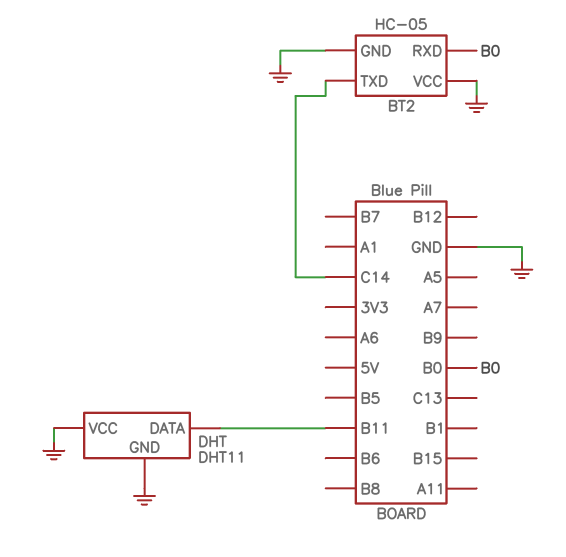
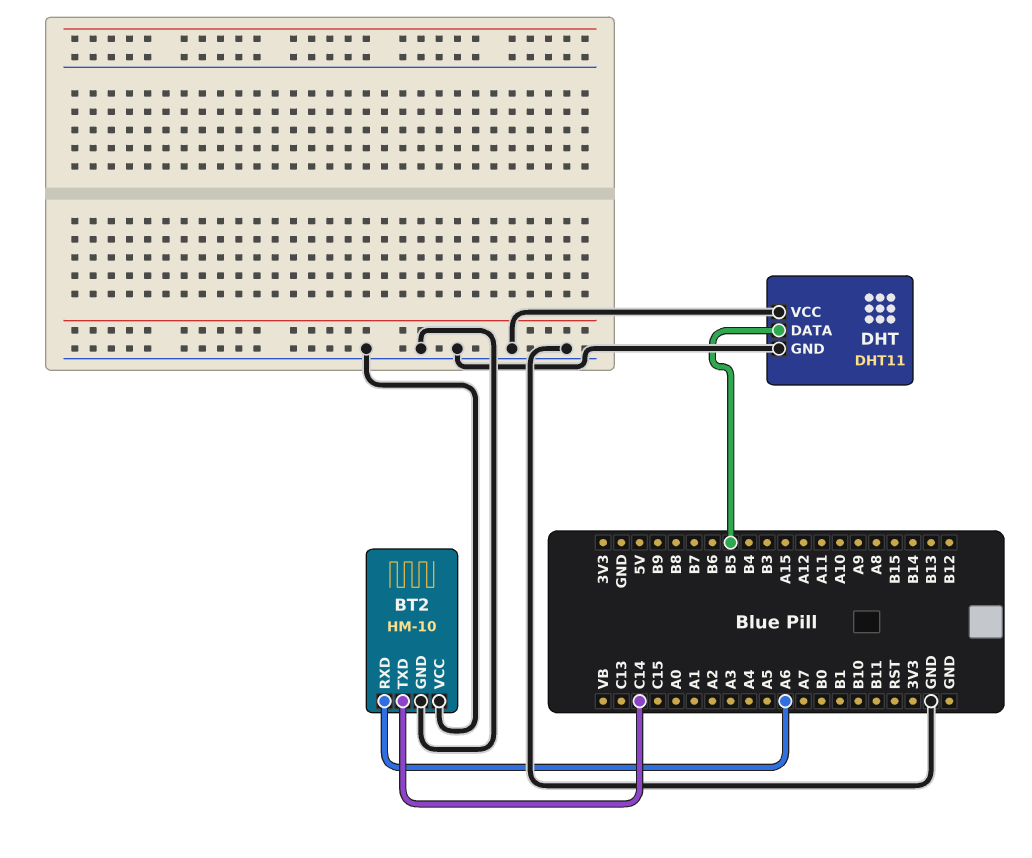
BT2: HC-05 -> HM-10
BT2 pin RXD: B0 -> A6
DHT pin DATA: B11 -> B5

